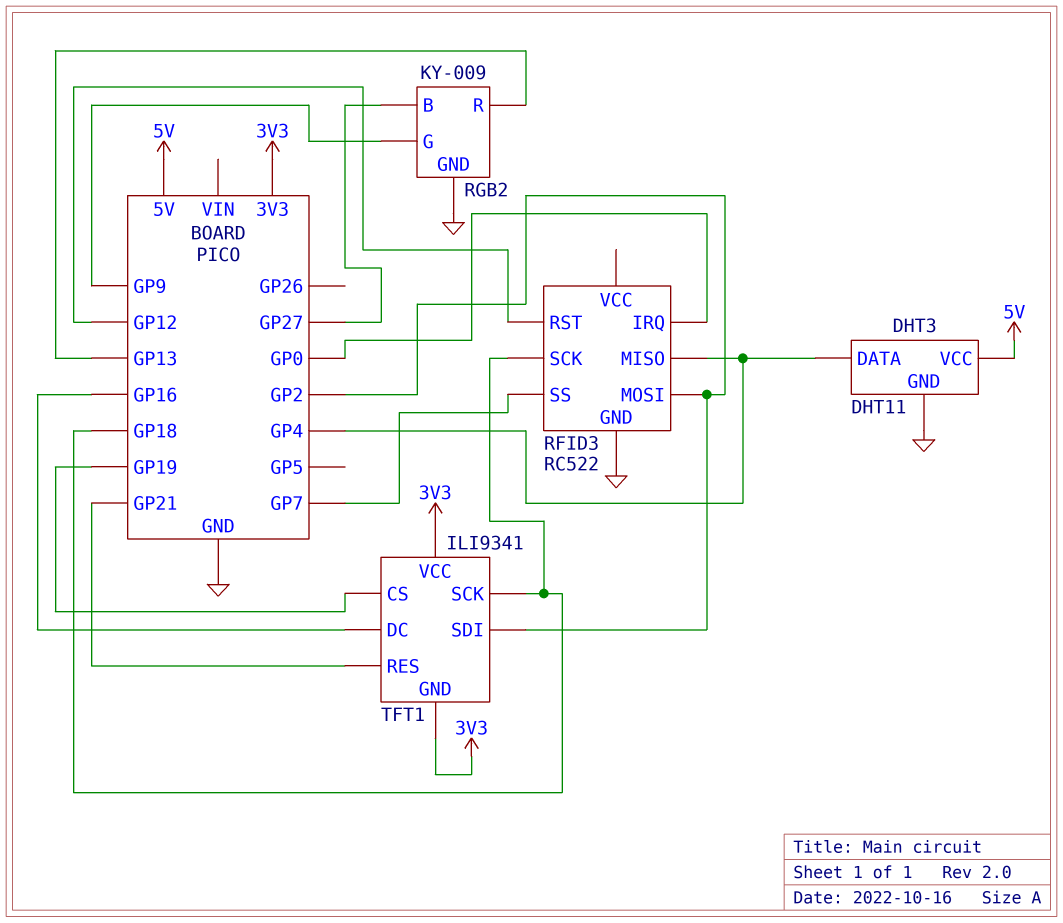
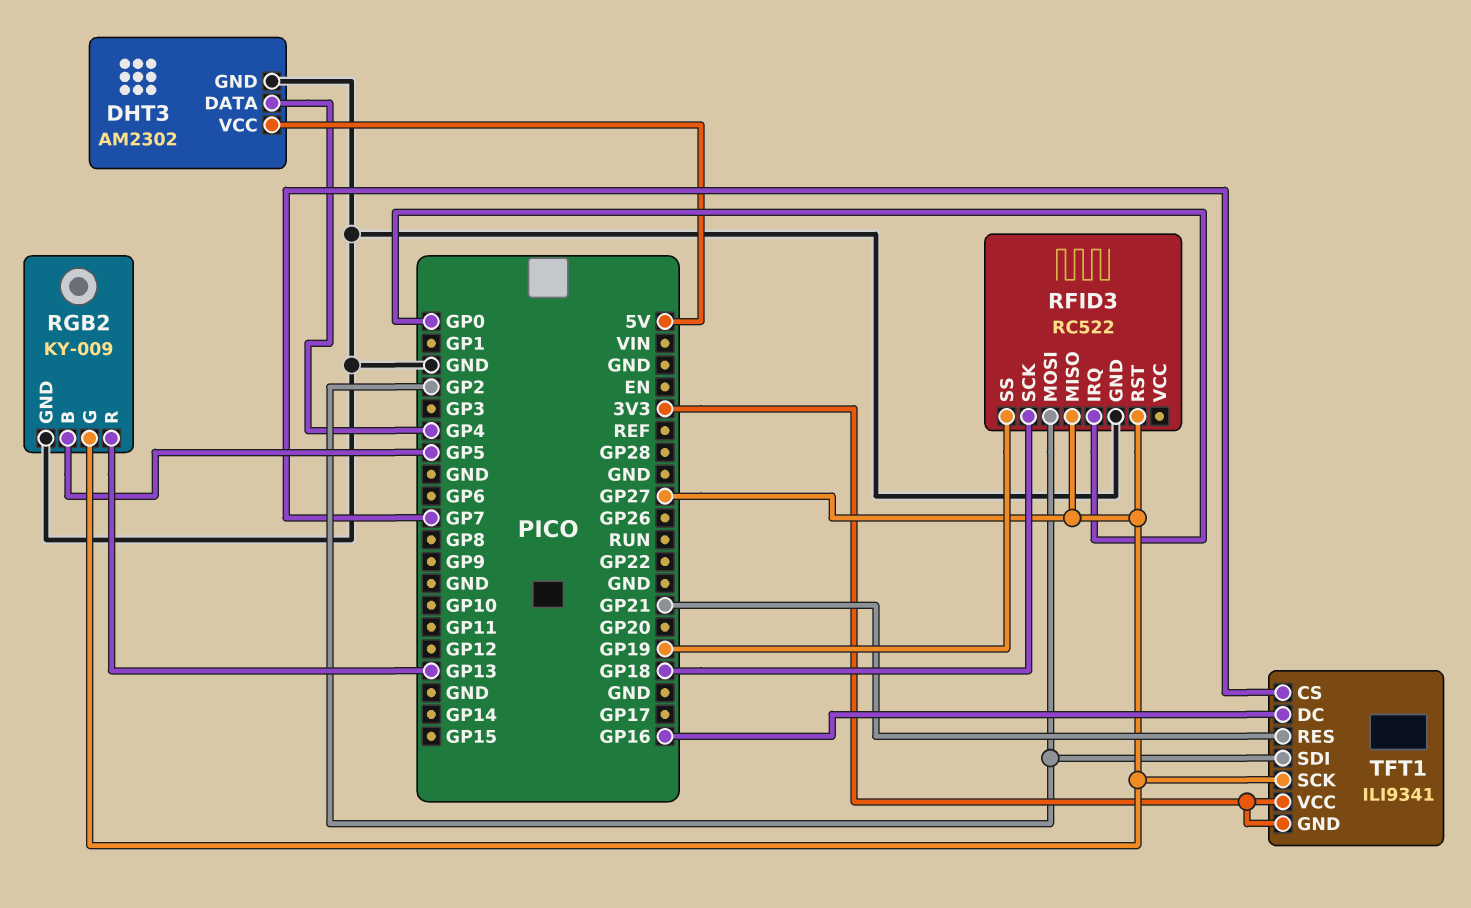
DHT3: DHT11 -> AM2302
RFID3 pin MISO: GP4 -> GP27
RFID3 pin RST: GP12 -> GP27
RFID3 pin SS: GP7 -> GP19
RGB2 pin B: GP27 -> GP5
RGB2 pin G: GP9 -> GP27
TFT1 pin CS: GP19 -> GP7
TFT1 pin SCK: GP18 -> GP27

